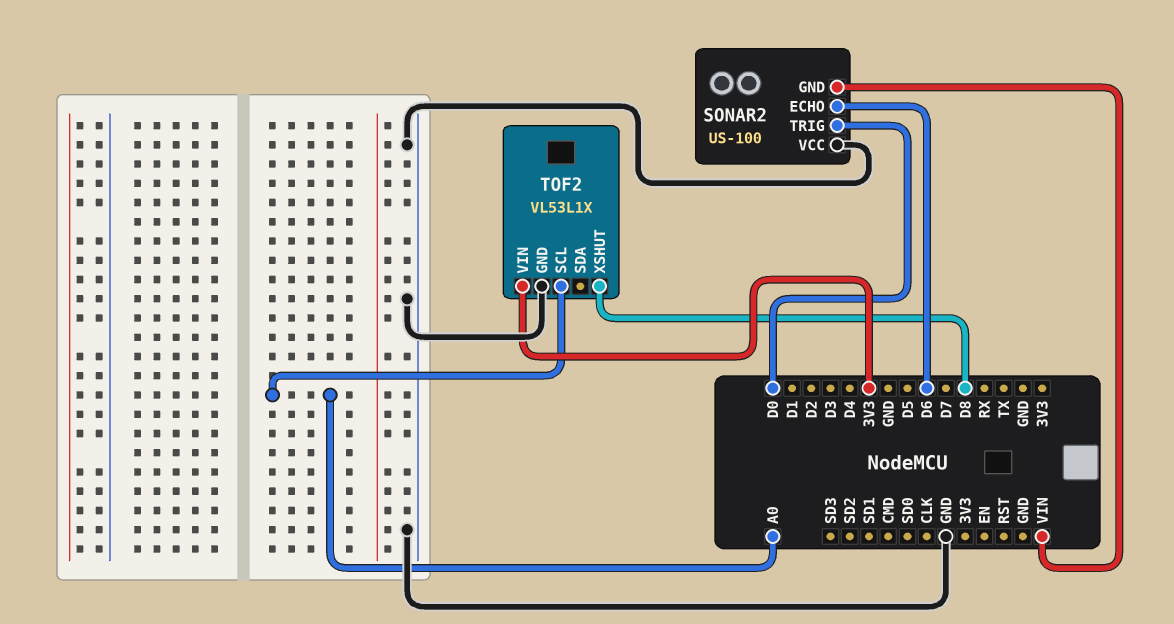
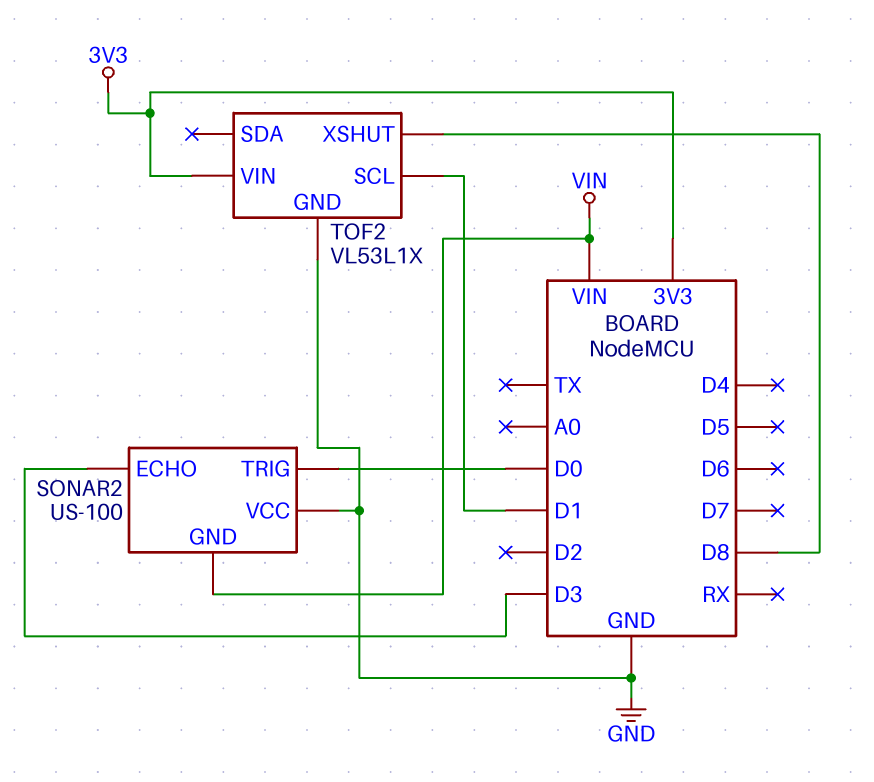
SONAR2 pin ECHO: D6 -> D3
TOF2 pin SCL: A0 -> D1

